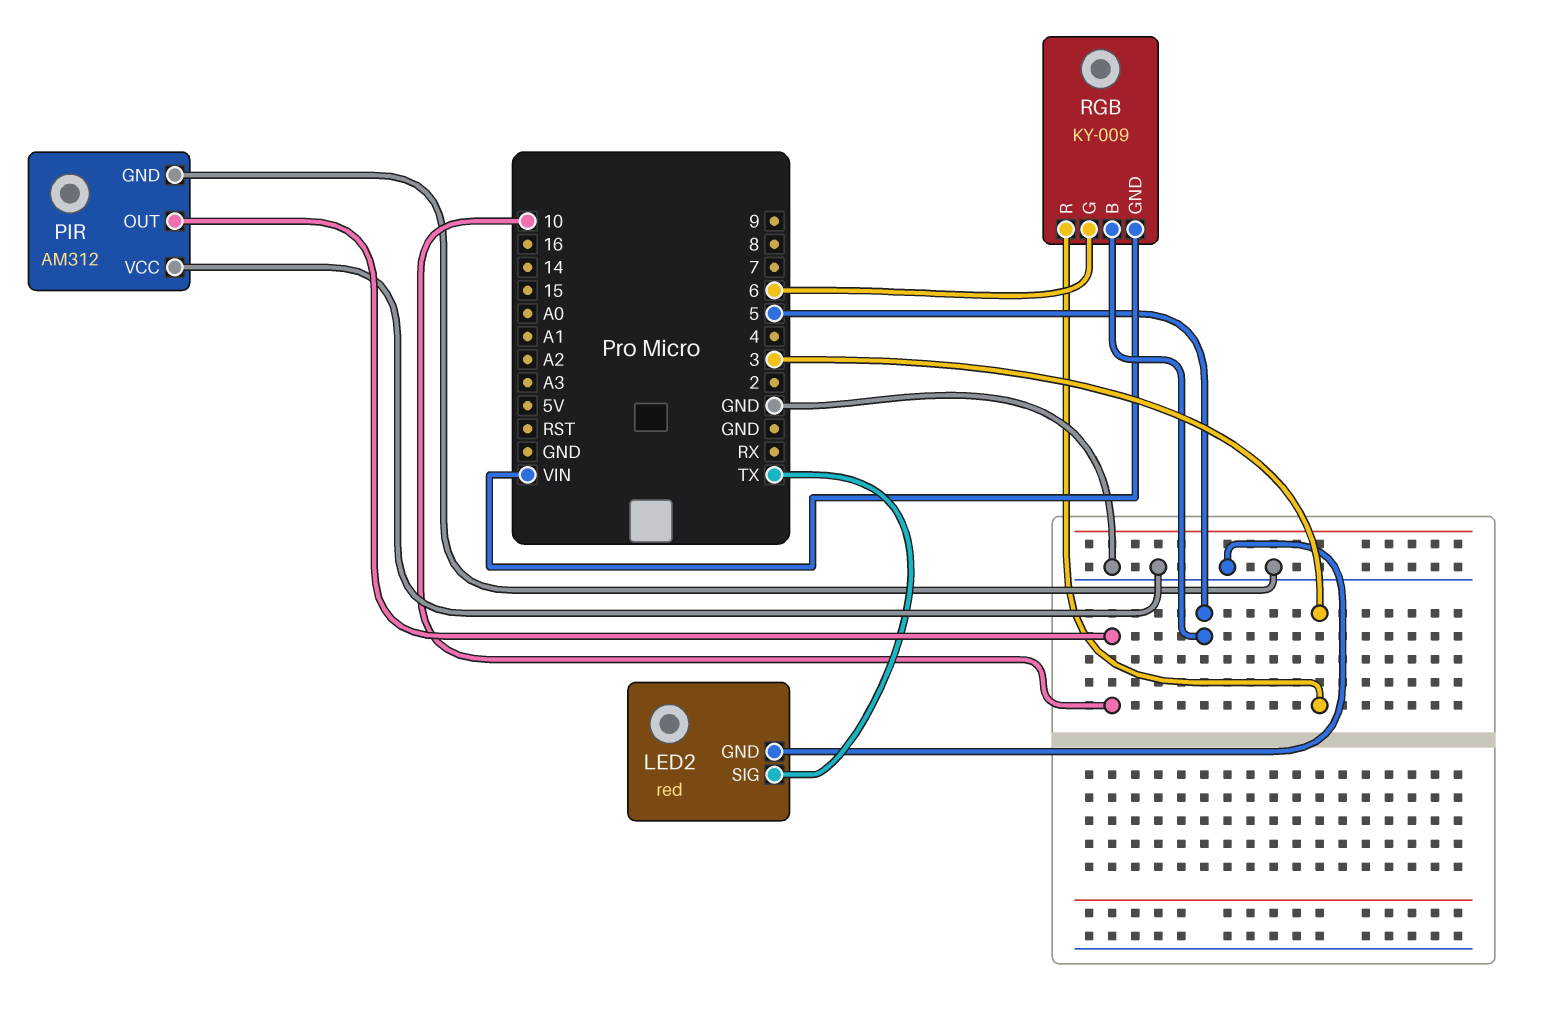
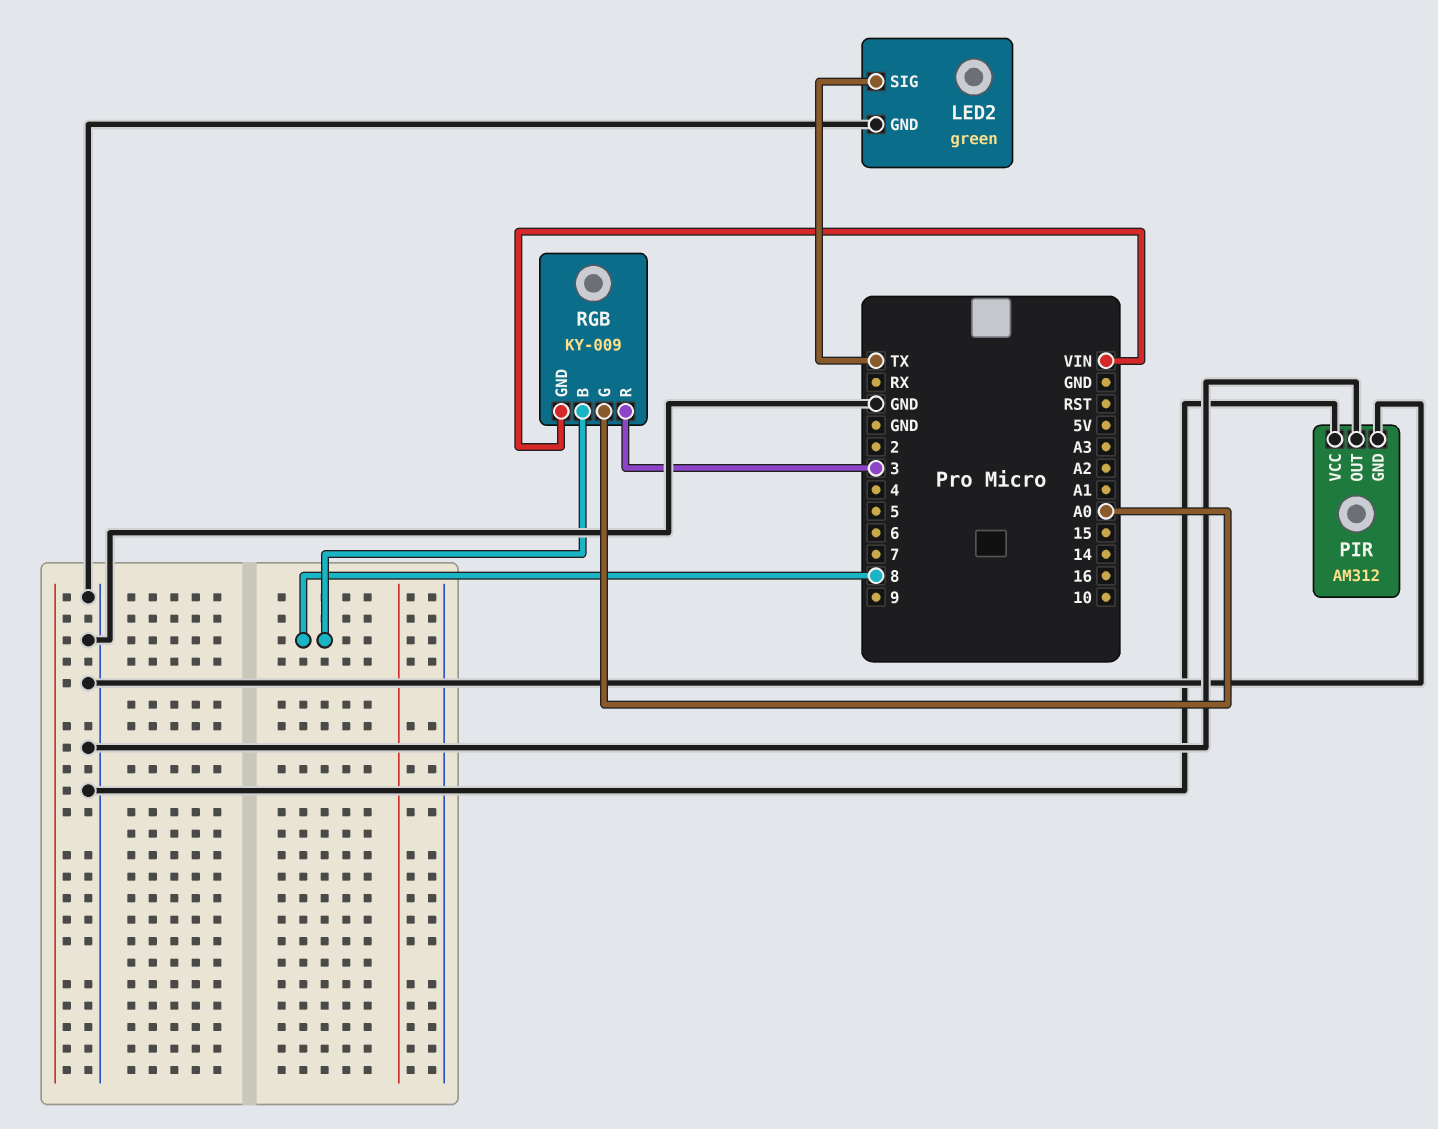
LED2: red -> green
PIR pin OUT: 10 -> GND
RGB pin B: 5 -> 8
RGB pin G: 6 -> A0

